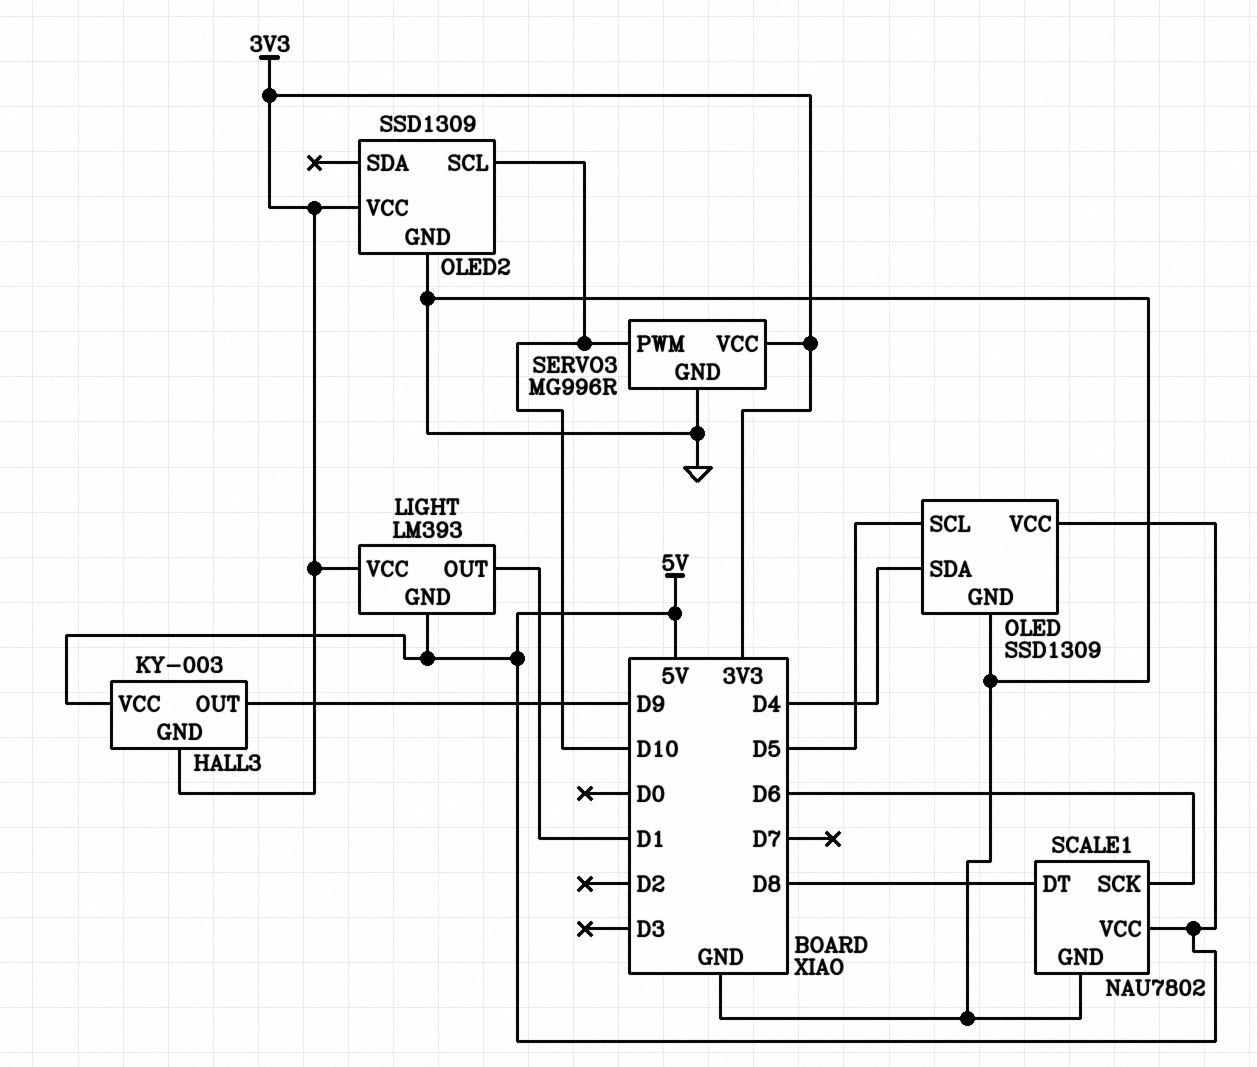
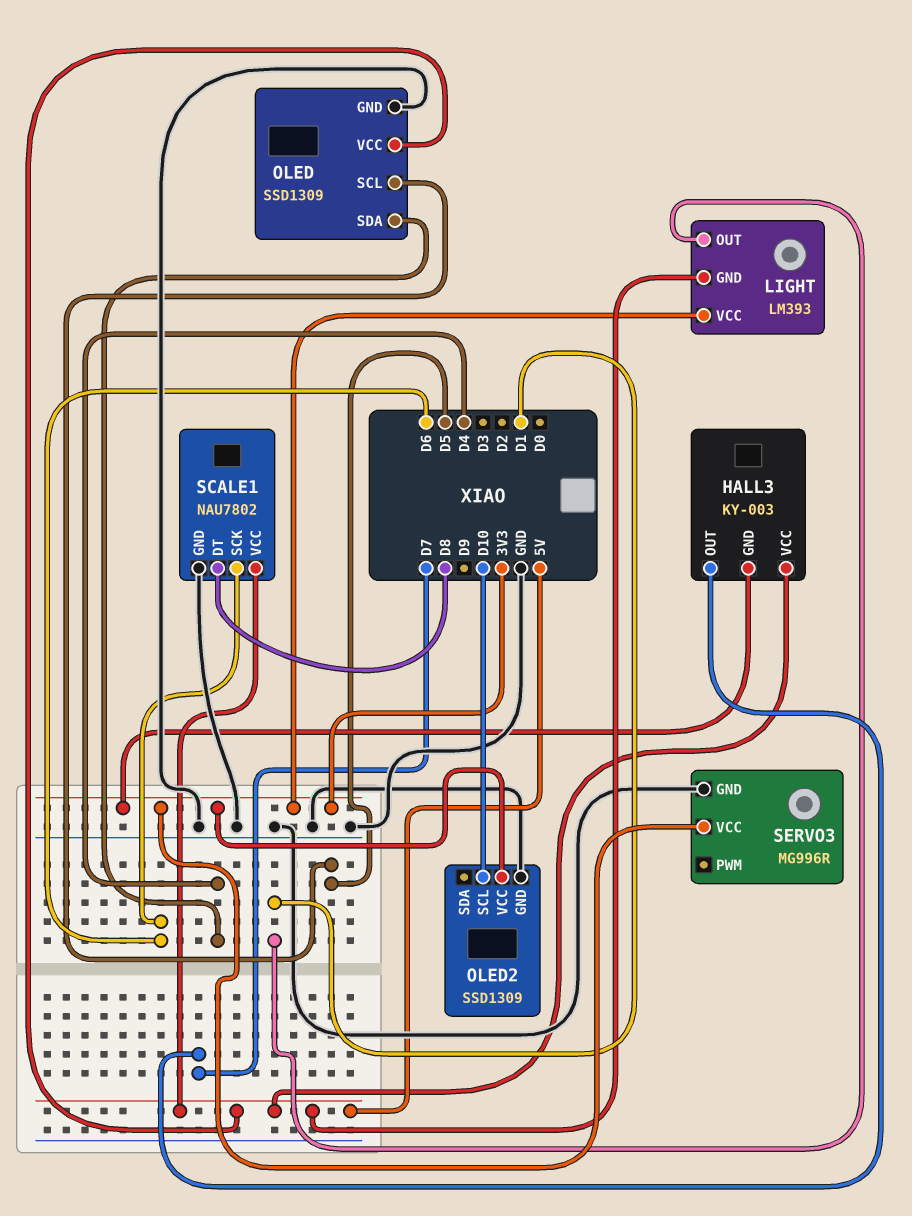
HALL3 pin OUT: D9 -> D7
SERVO3 pin PWM: D10 -> none

